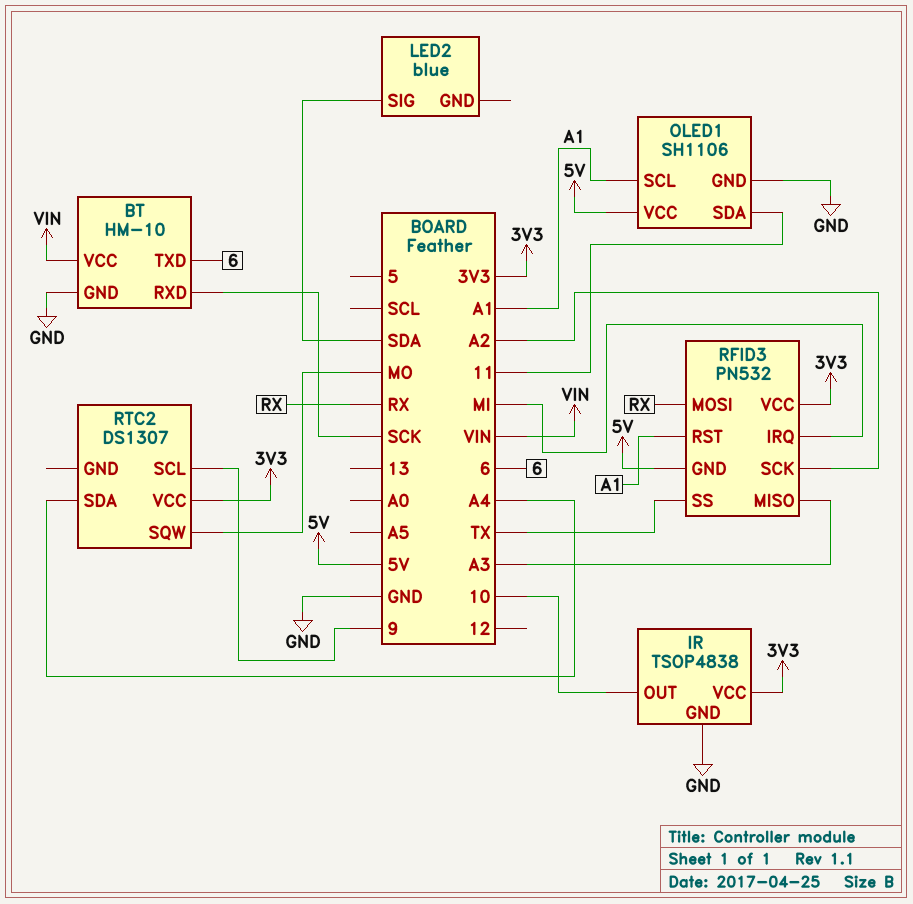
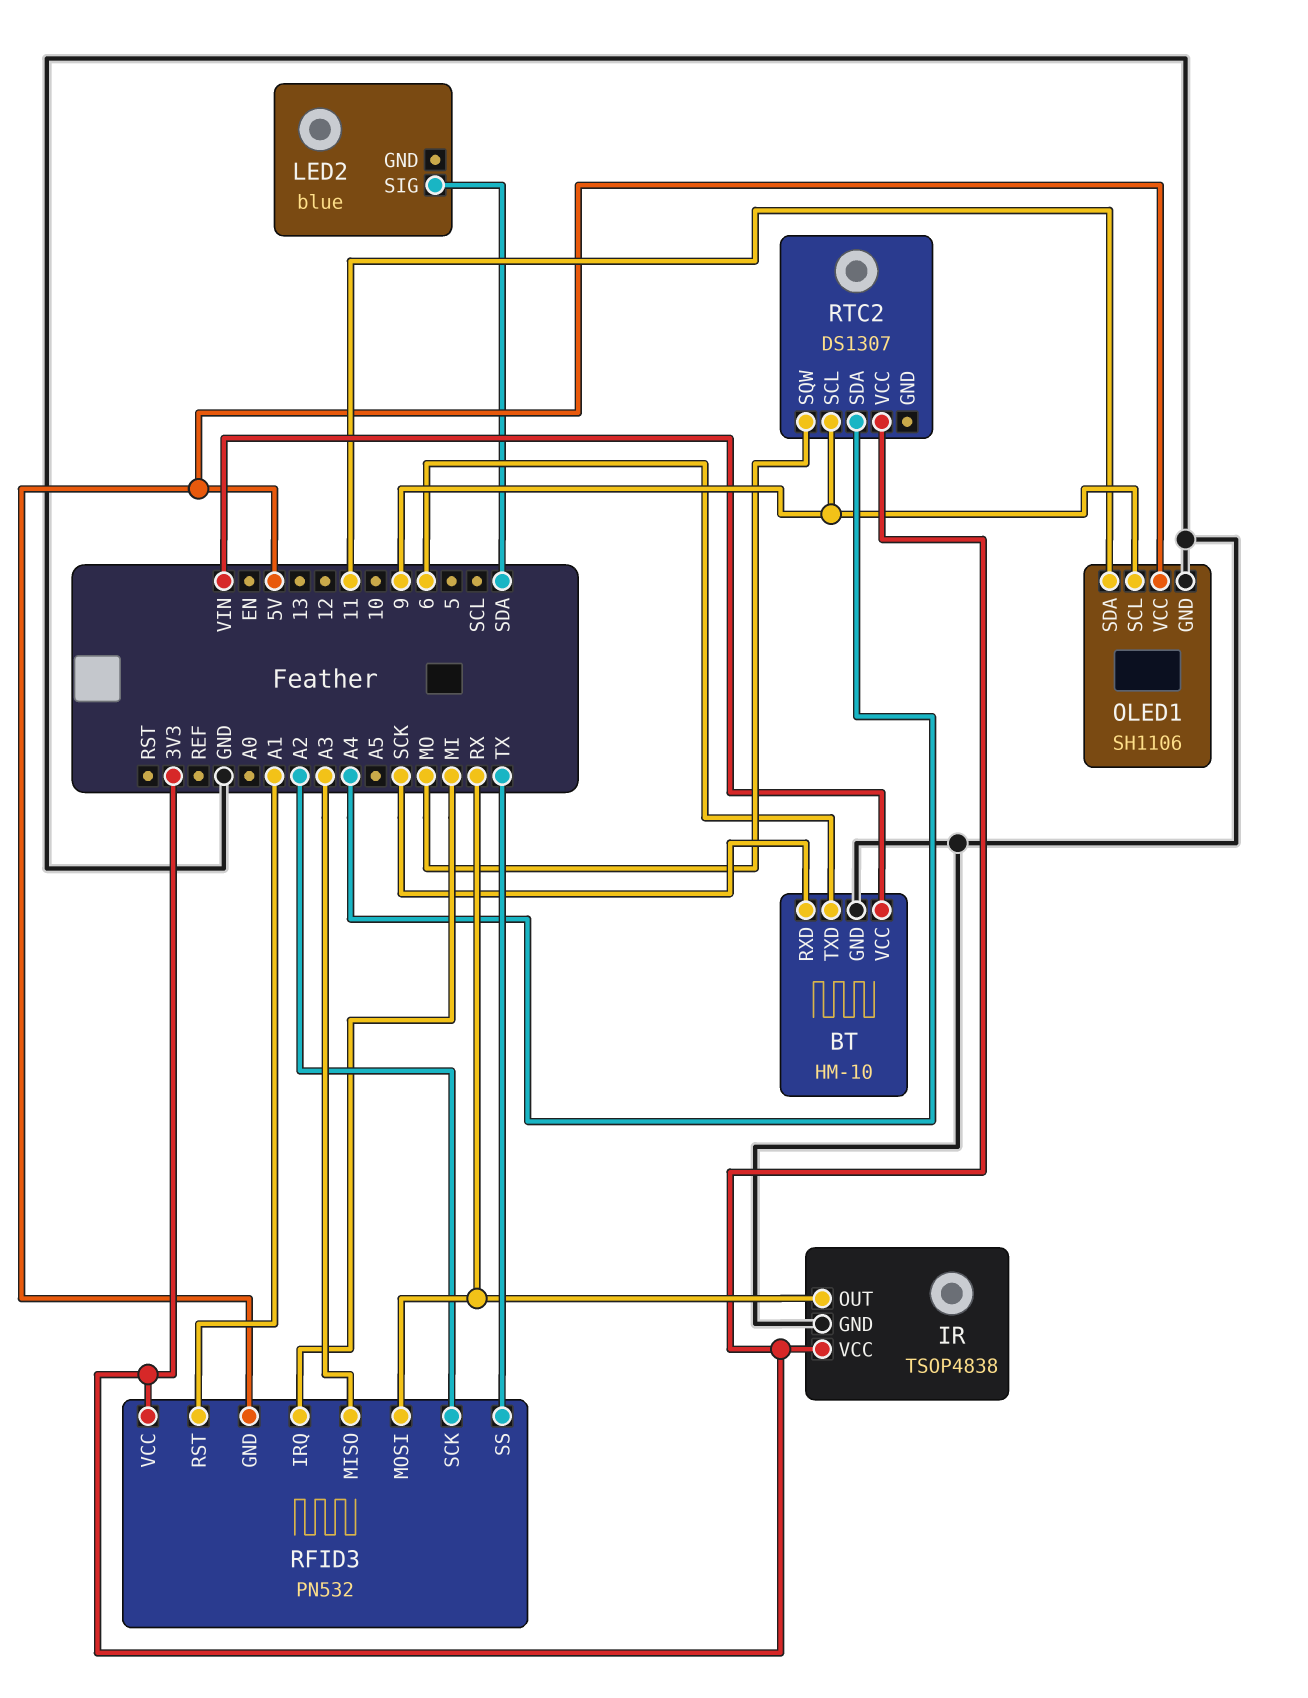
IR pin OUT: 10 -> RX
OLED1 pin SCL: A1 -> 9

